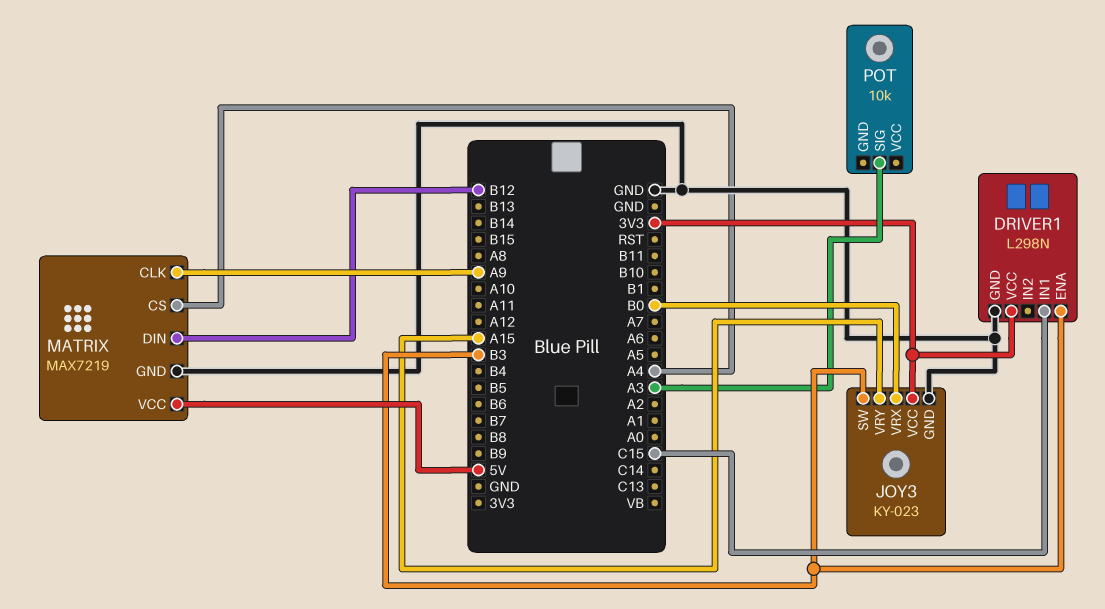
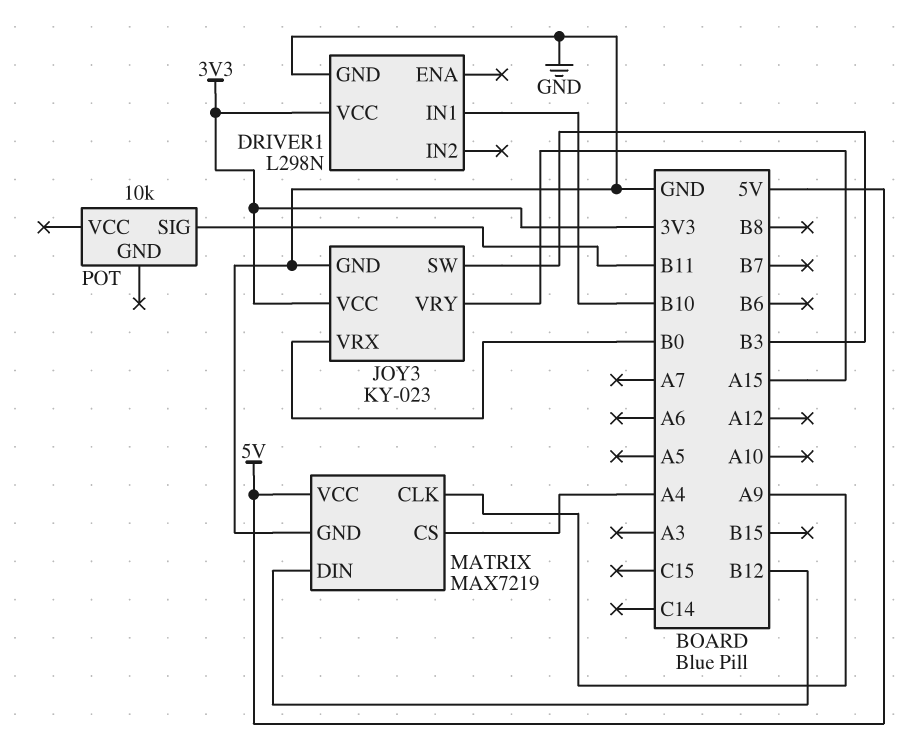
DRIVER1 pin ENA: B3 -> none
DRIVER1 pin IN1: C15 -> B10
POT pin SIG: A3 -> B11

